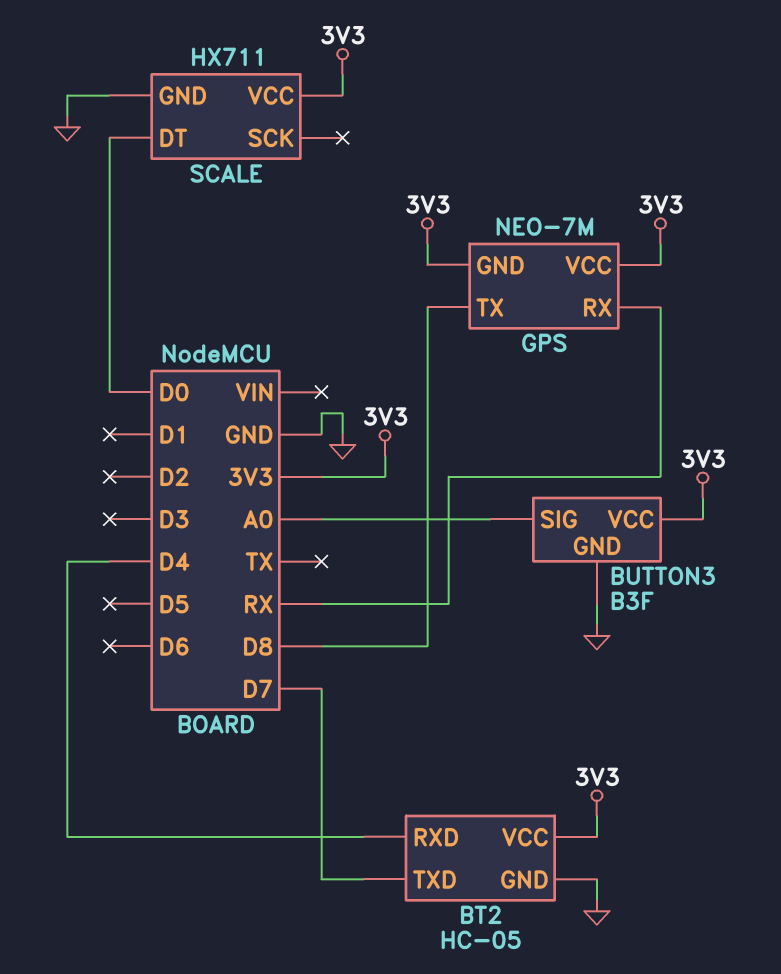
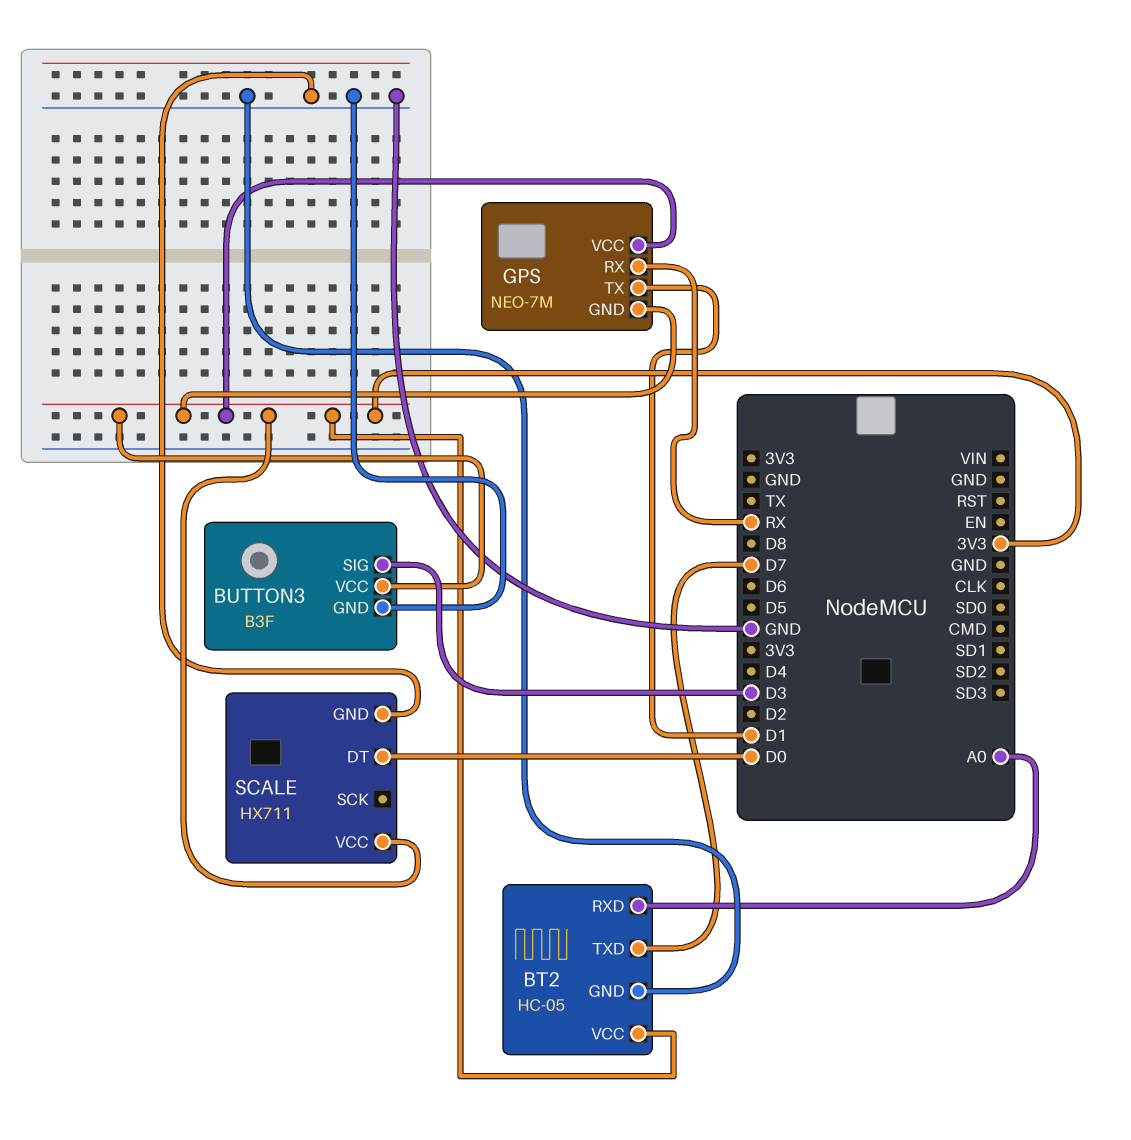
BT2 pin RXD: D4 -> A0
BUTTON3 pin SIG: A0 -> D3
GPS pin TX: D8 -> D1

